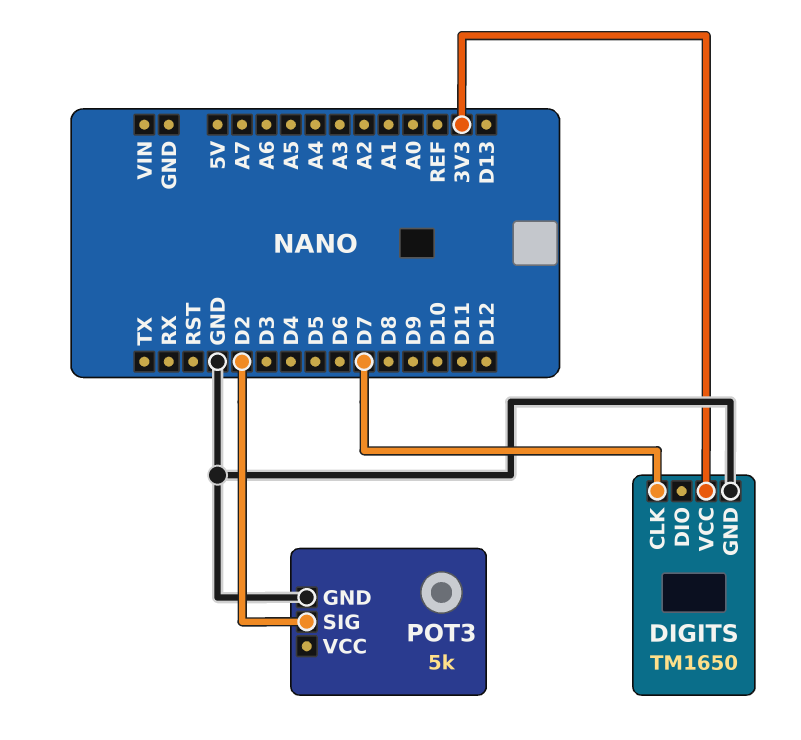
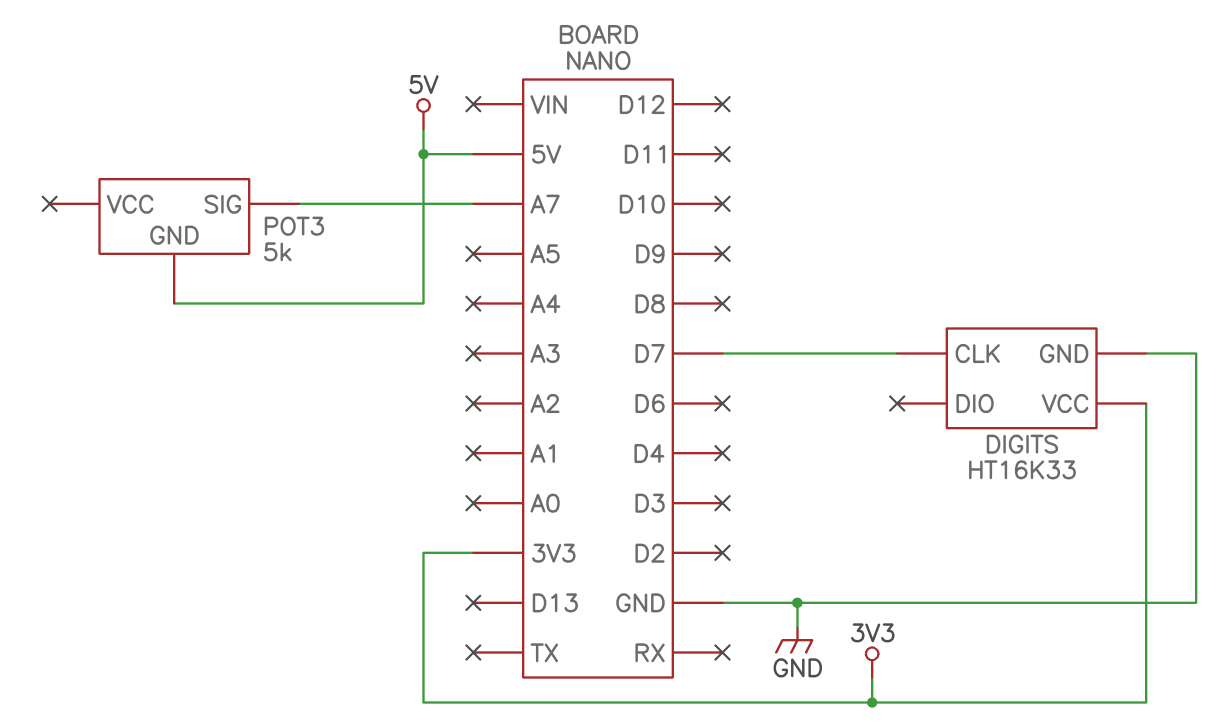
DIGITS: TM1650 -> HT16K33
POT3 pin GND: GND -> 5V
POT3 pin SIG: D2 -> A7

